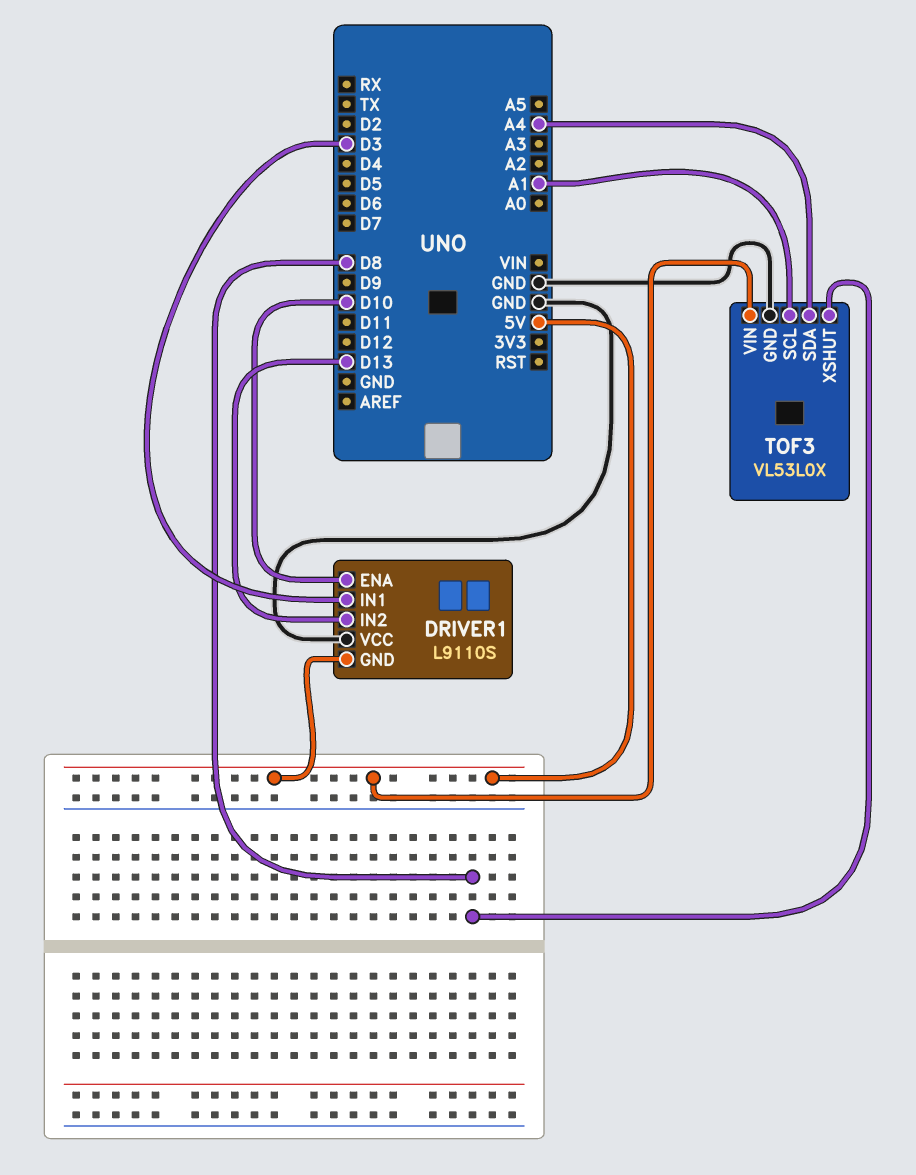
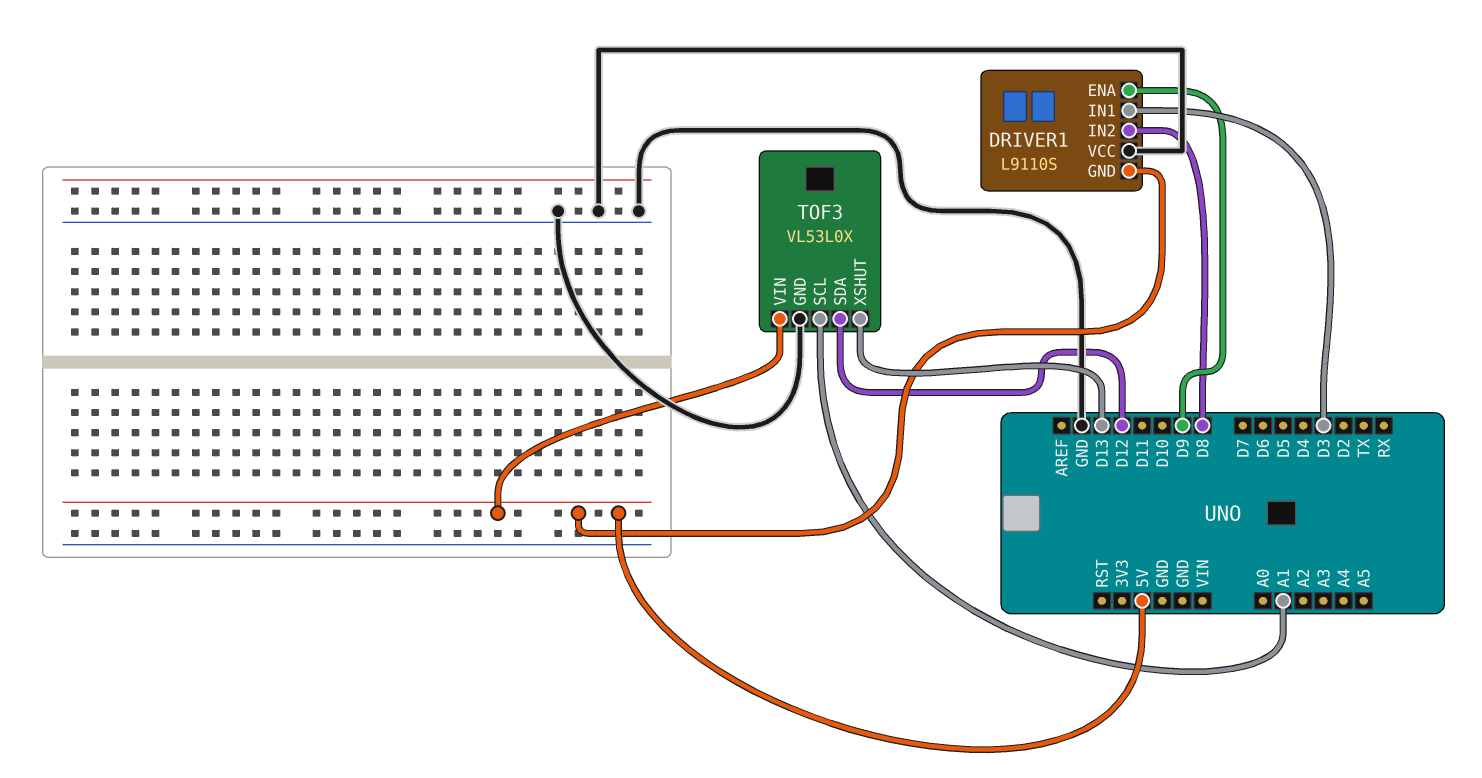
DRIVER1 pin ENA: D10 -> D9
DRIVER1 pin IN2: D13 -> D8
TOF3 pin SDA: A4 -> D12
TOF3 pin XSHUT: D8 -> D13

